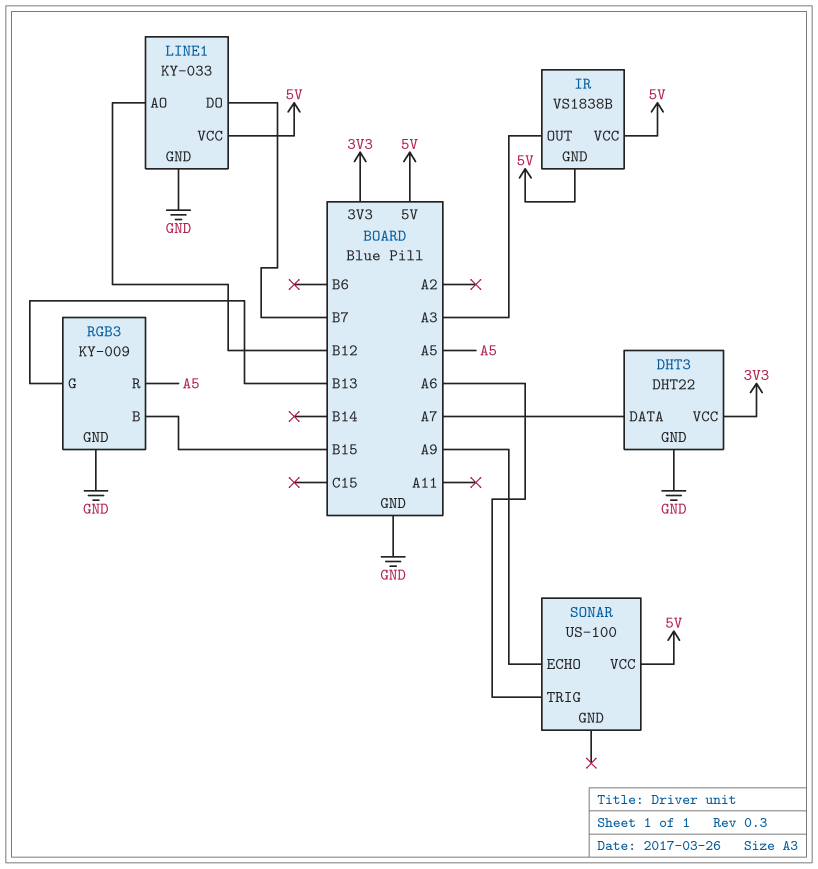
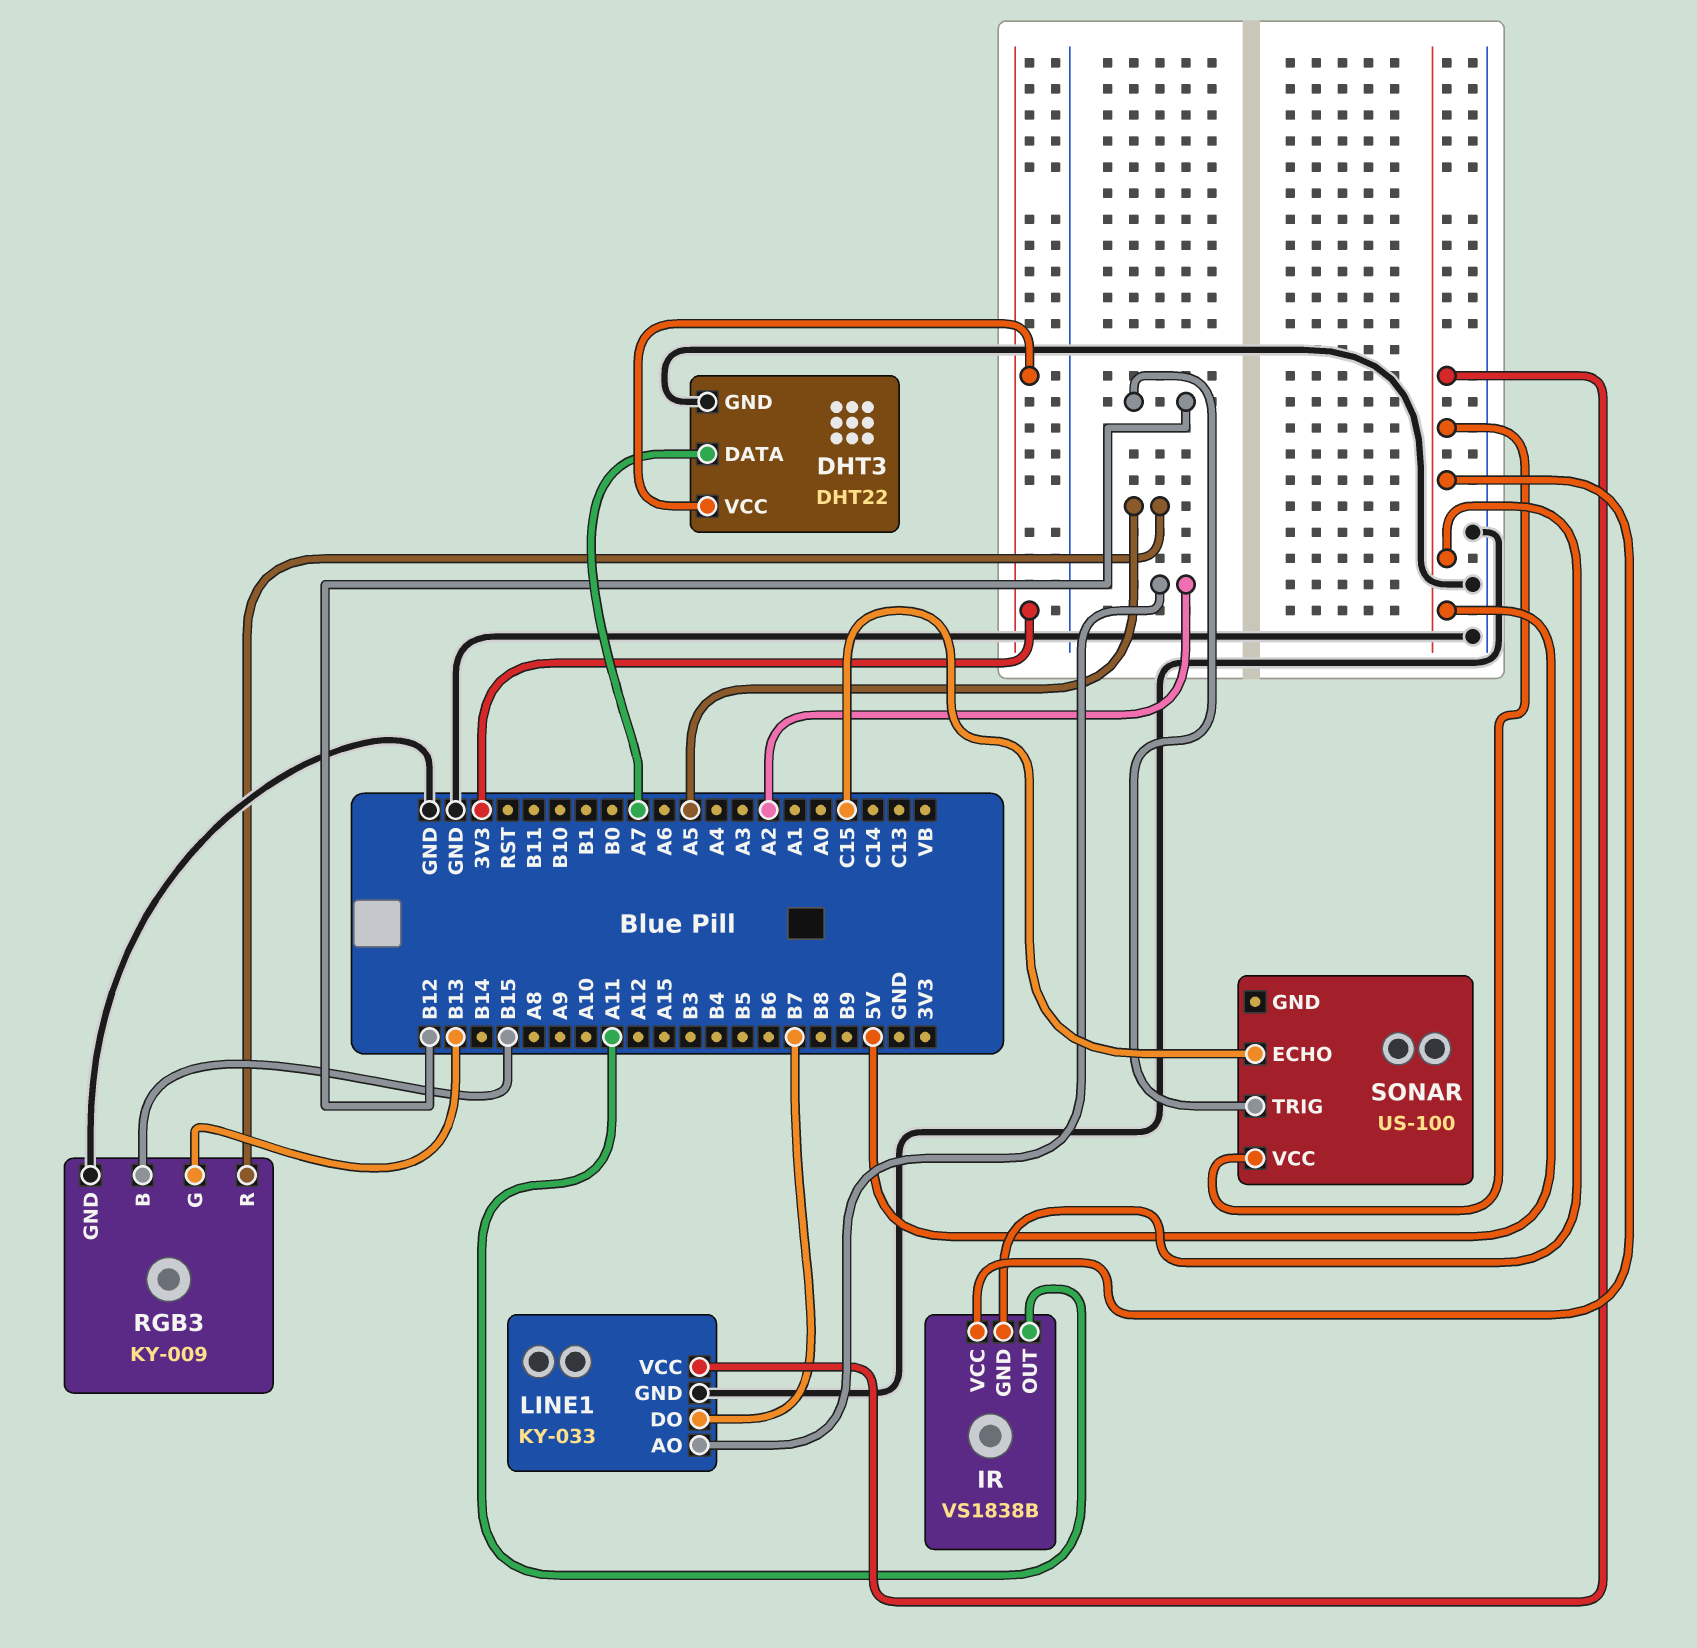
IR pin OUT: A3 -> A11
LINE1 pin AO: B12 -> A2
SONAR pin ECHO: A9 -> C15
SONAR pin TRIG: A6 -> B12

